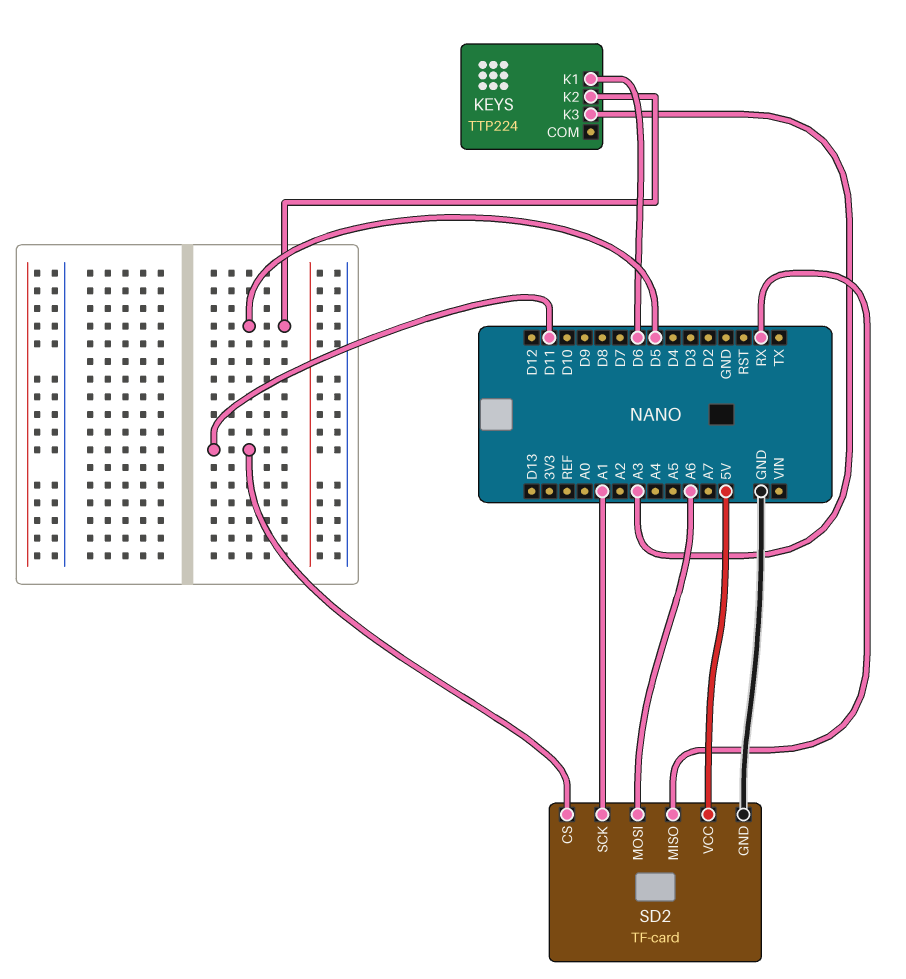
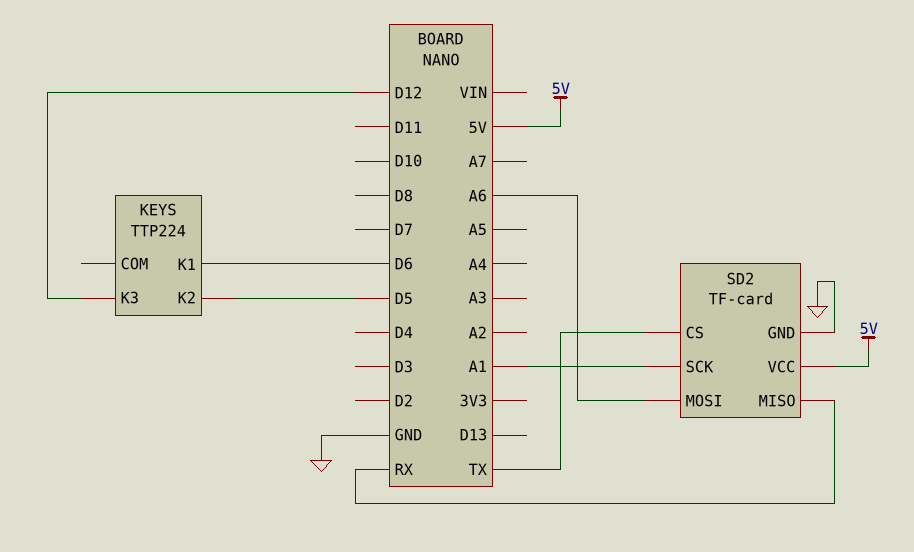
KEYS pin K3: A3 -> D12
SD2 pin CS: D11 -> TX

